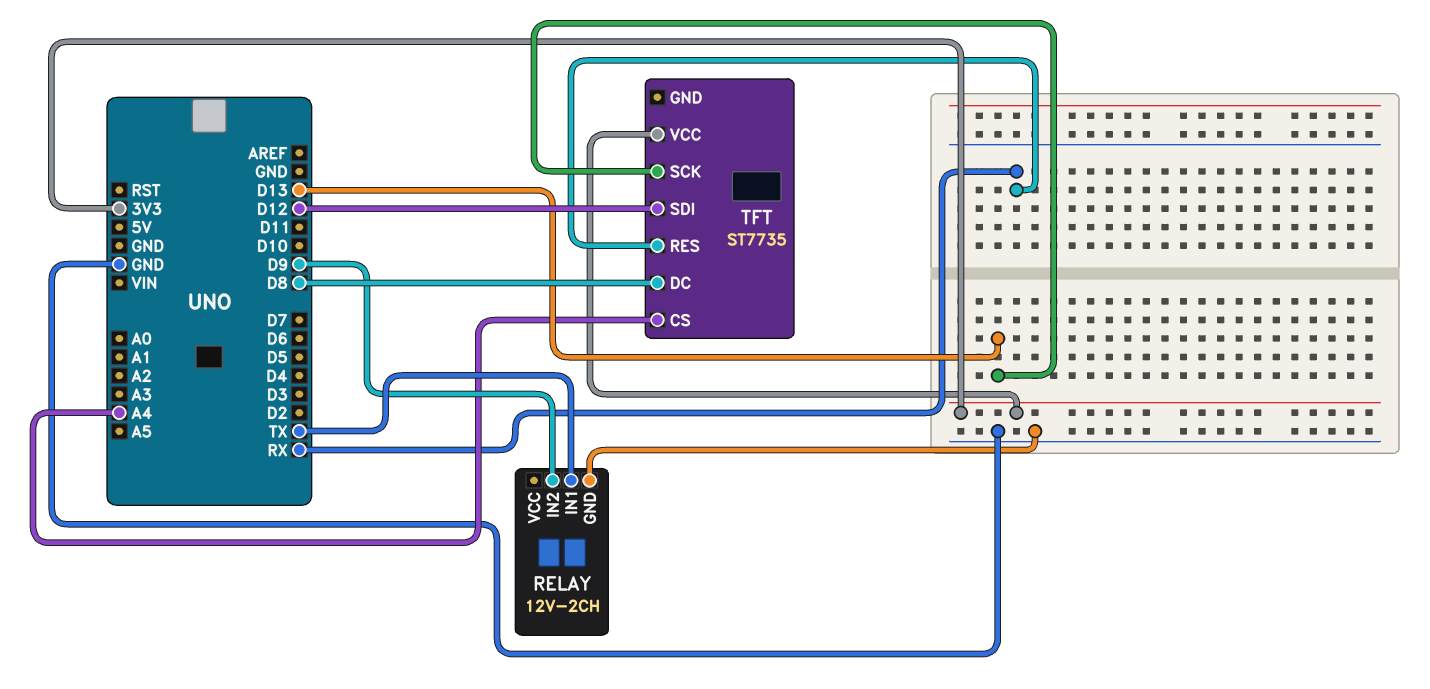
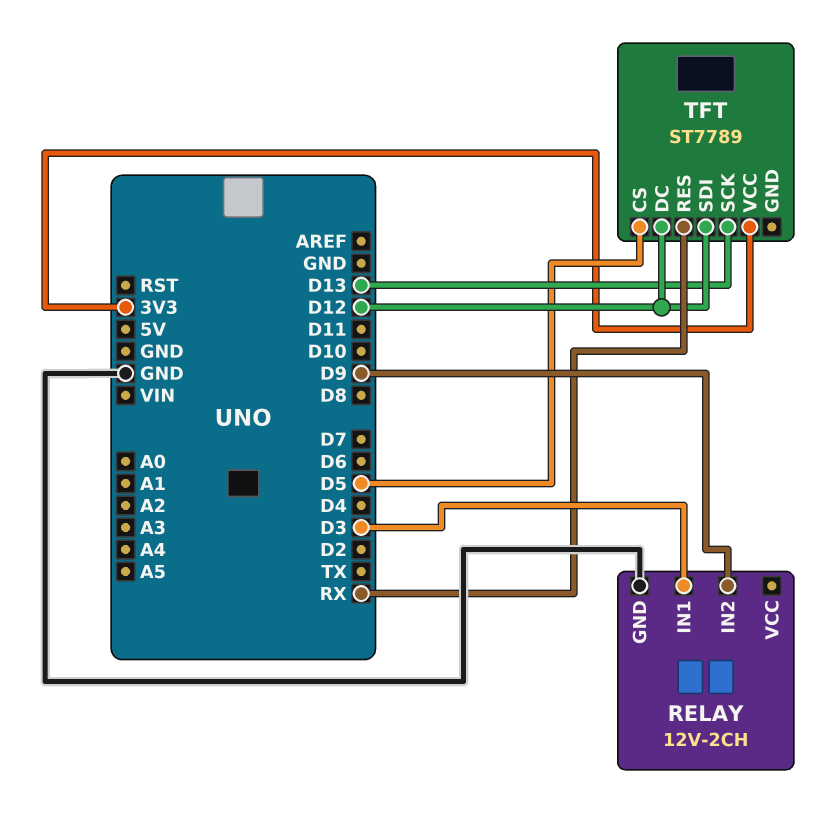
RELAY pin IN1: TX -> D3
TFT: ST7735 -> ST7789
TFT pin CS: A4 -> D5
TFT pin DC: D8 -> D12

